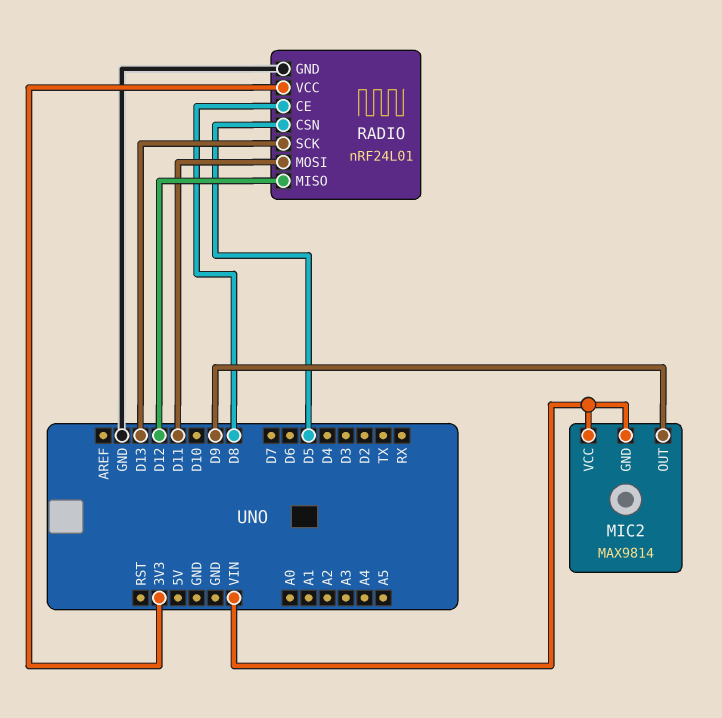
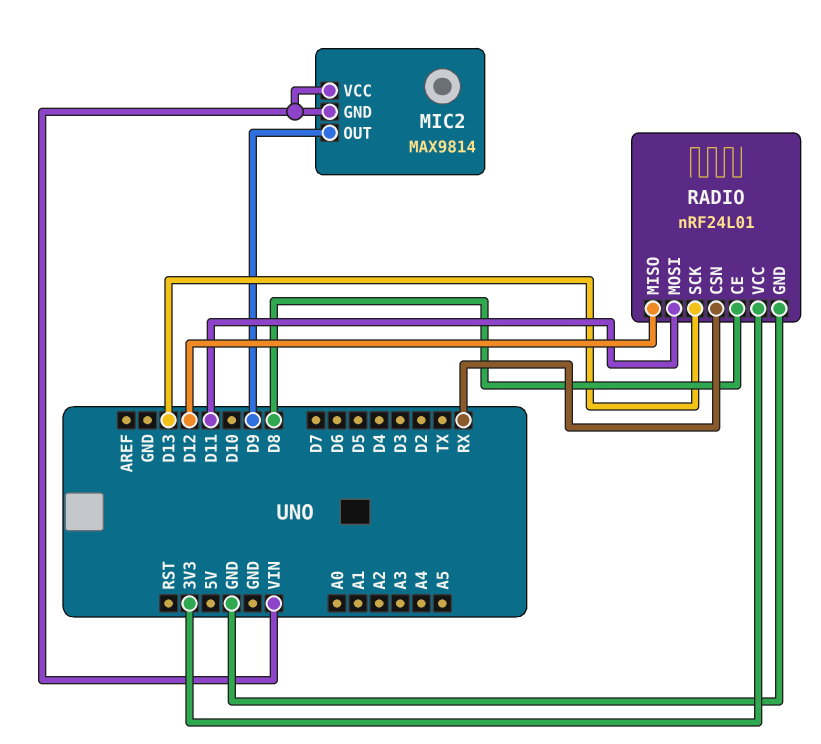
RADIO pin CSN: D5 -> RX

